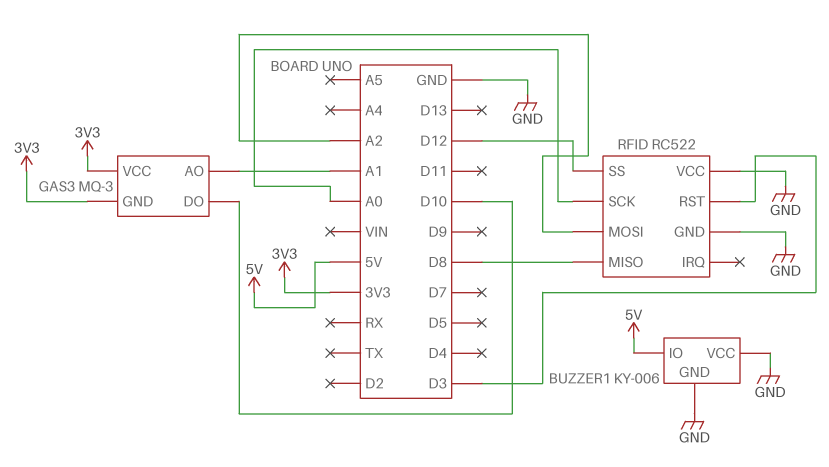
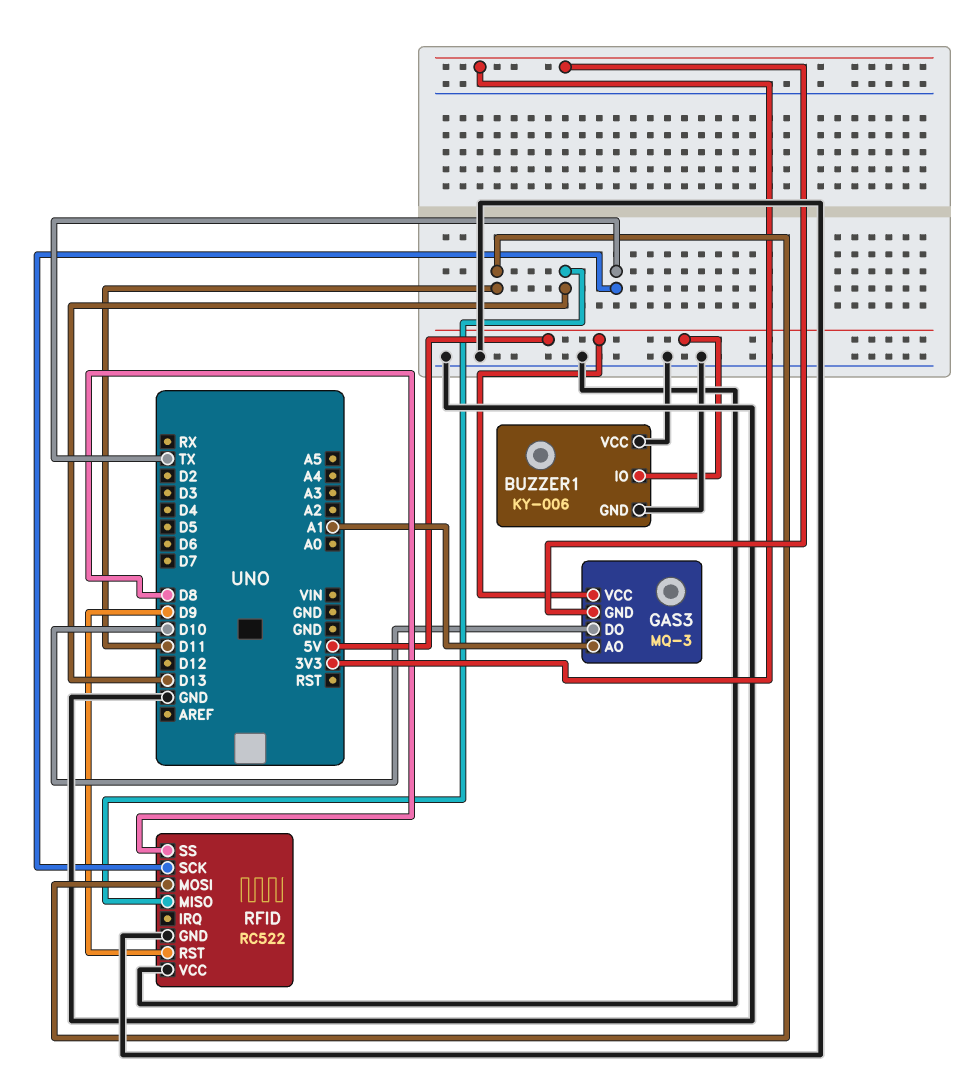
GAS3 pin VCC: 3V3 -> 5V
RFID pin MISO: D8 -> D13
RFID pin MOSI: A2 -> D11
RFID pin RST: D3 -> D9
RFID pin SCK: A0 -> TX
RFID pin SS: D12 -> D8

